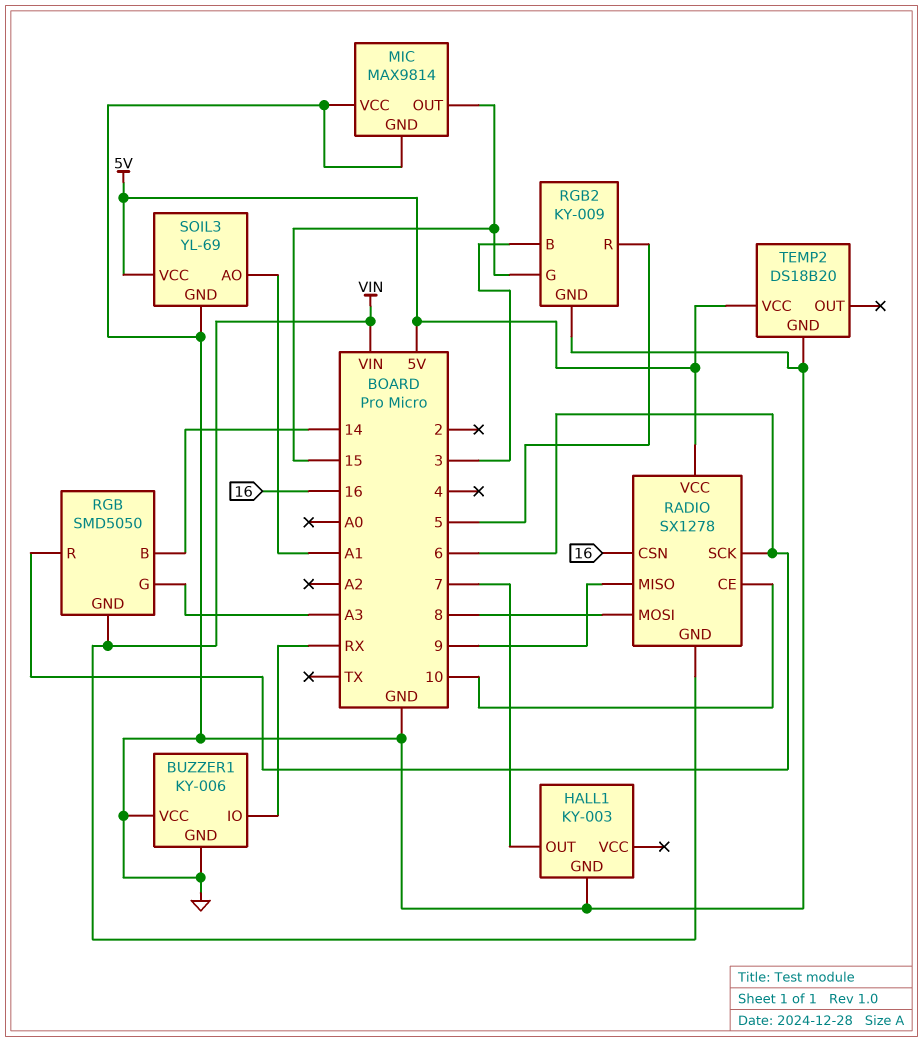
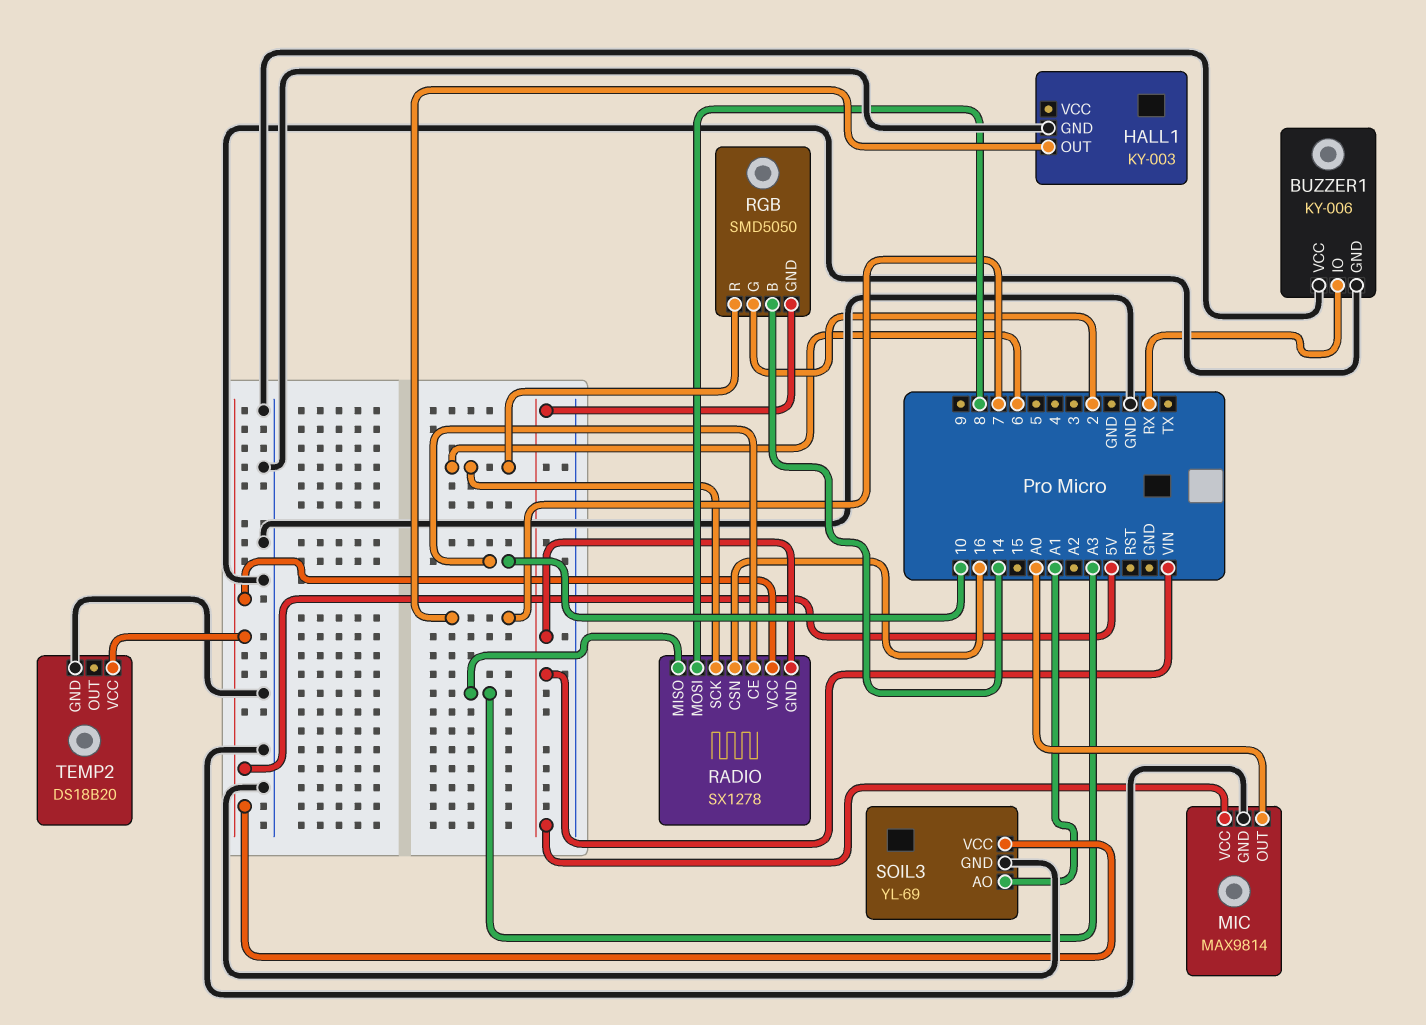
MIC pin OUT: 15 -> A0
MIC pin VCC: GND -> VIN
RADIO pin MISO: 9 -> A3
RGB pin G: A3 -> 2
RGB2: KY-009 -> none
RGB2 pin B: 3 -> none
RGB2 pin G: 15 -> none
RGB2 pin GND: GND -> none
RGB2 pin R: 5 -> none

